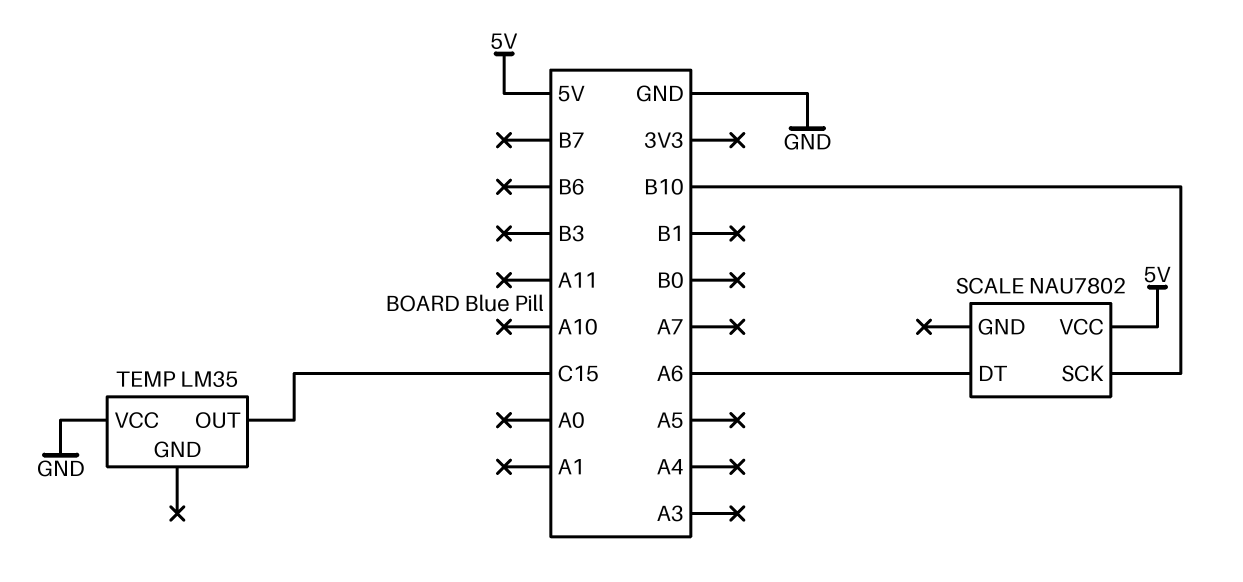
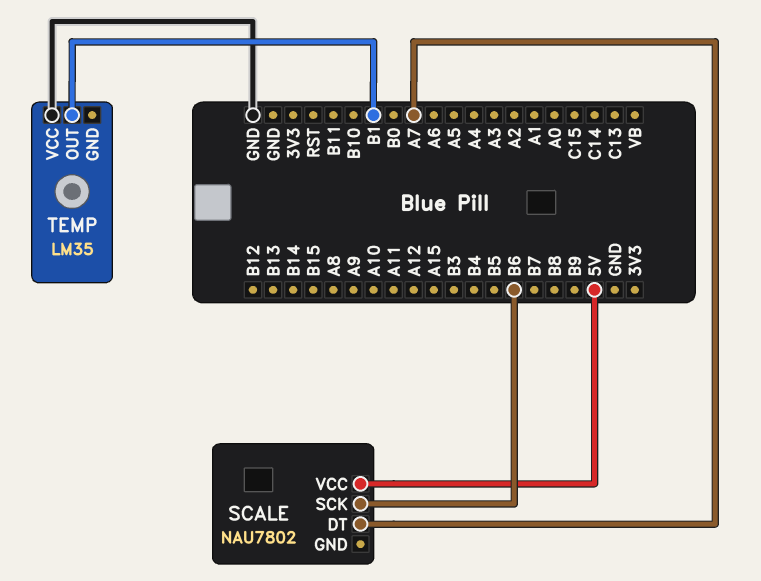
SCALE pin DT: A6 -> A7
SCALE pin SCK: B10 -> B6
TEMP pin OUT: C15 -> B1

